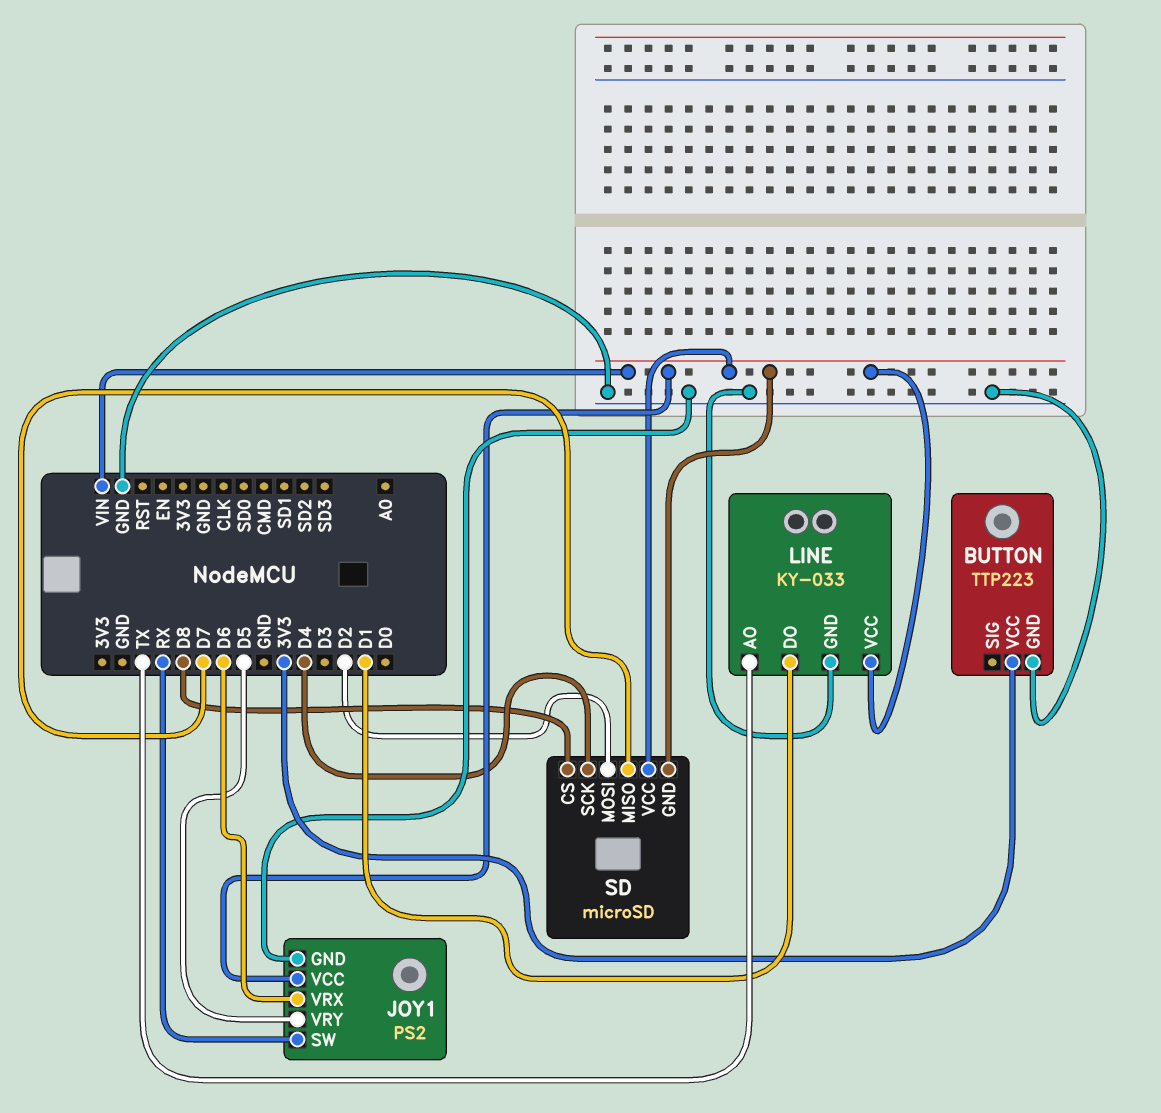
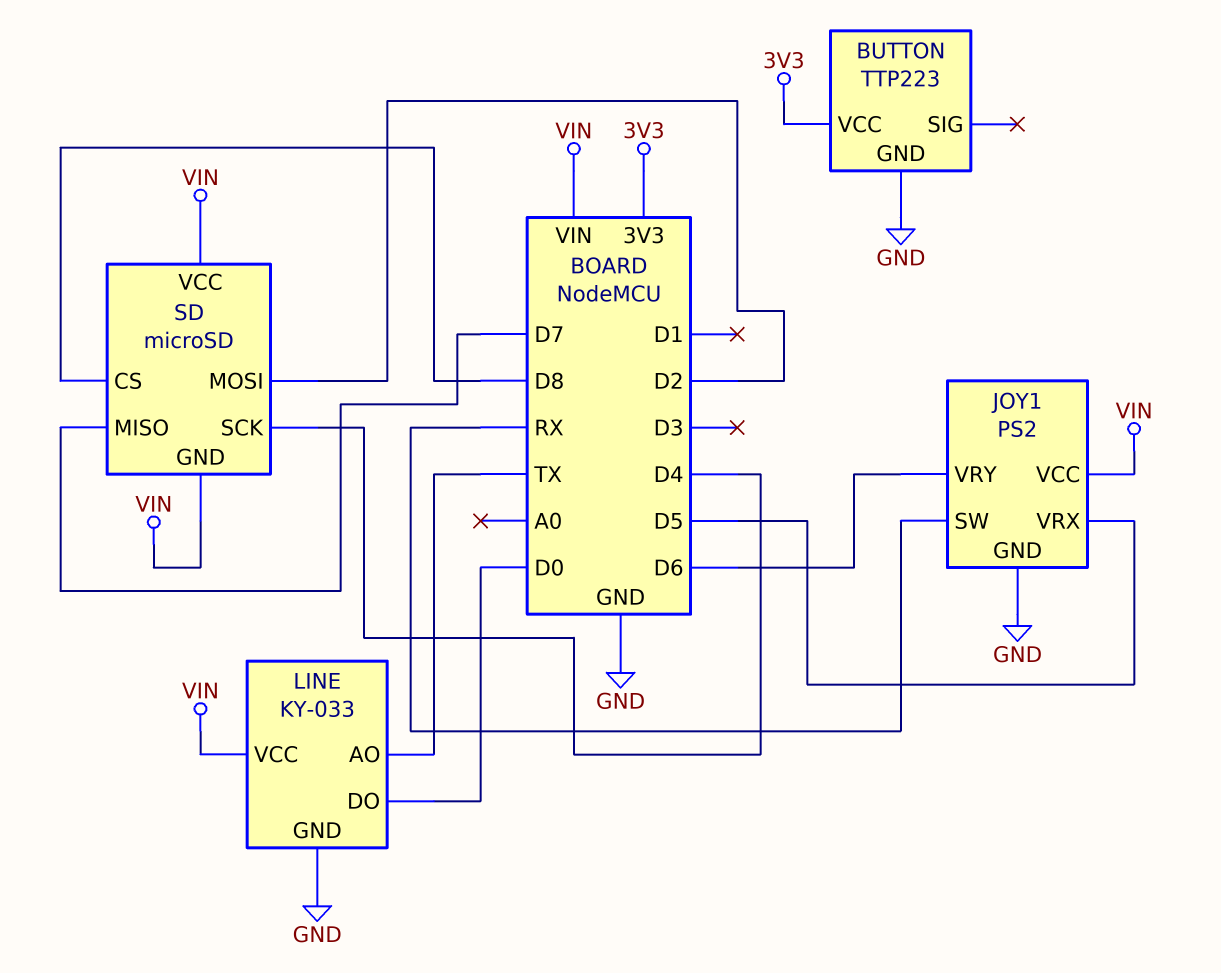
JOY1 pin VRX: D6 -> D5
JOY1 pin VRY: D5 -> D6
LINE pin DO: D1 -> D0

